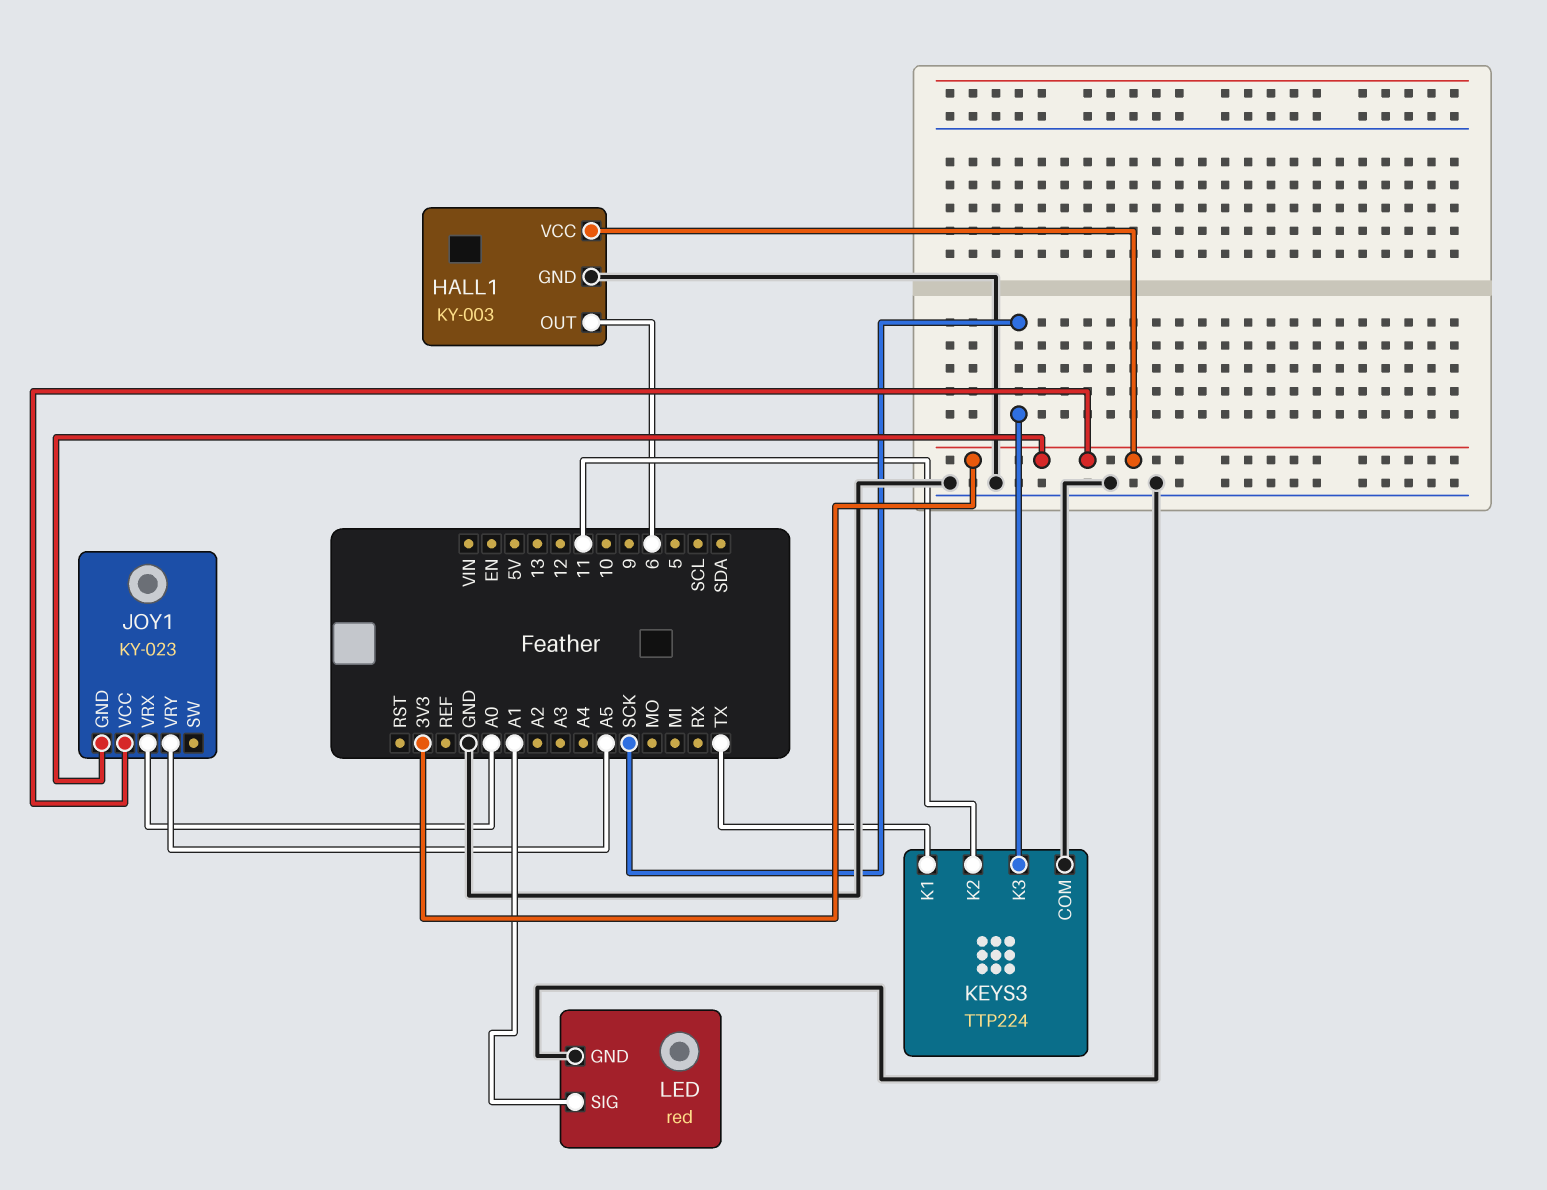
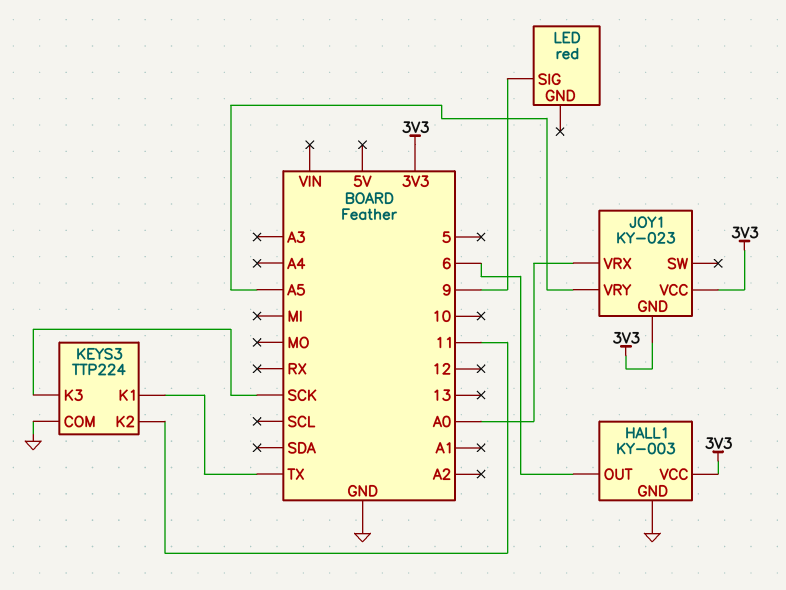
LED pin GND: GND -> none
LED pin SIG: A1 -> 9

